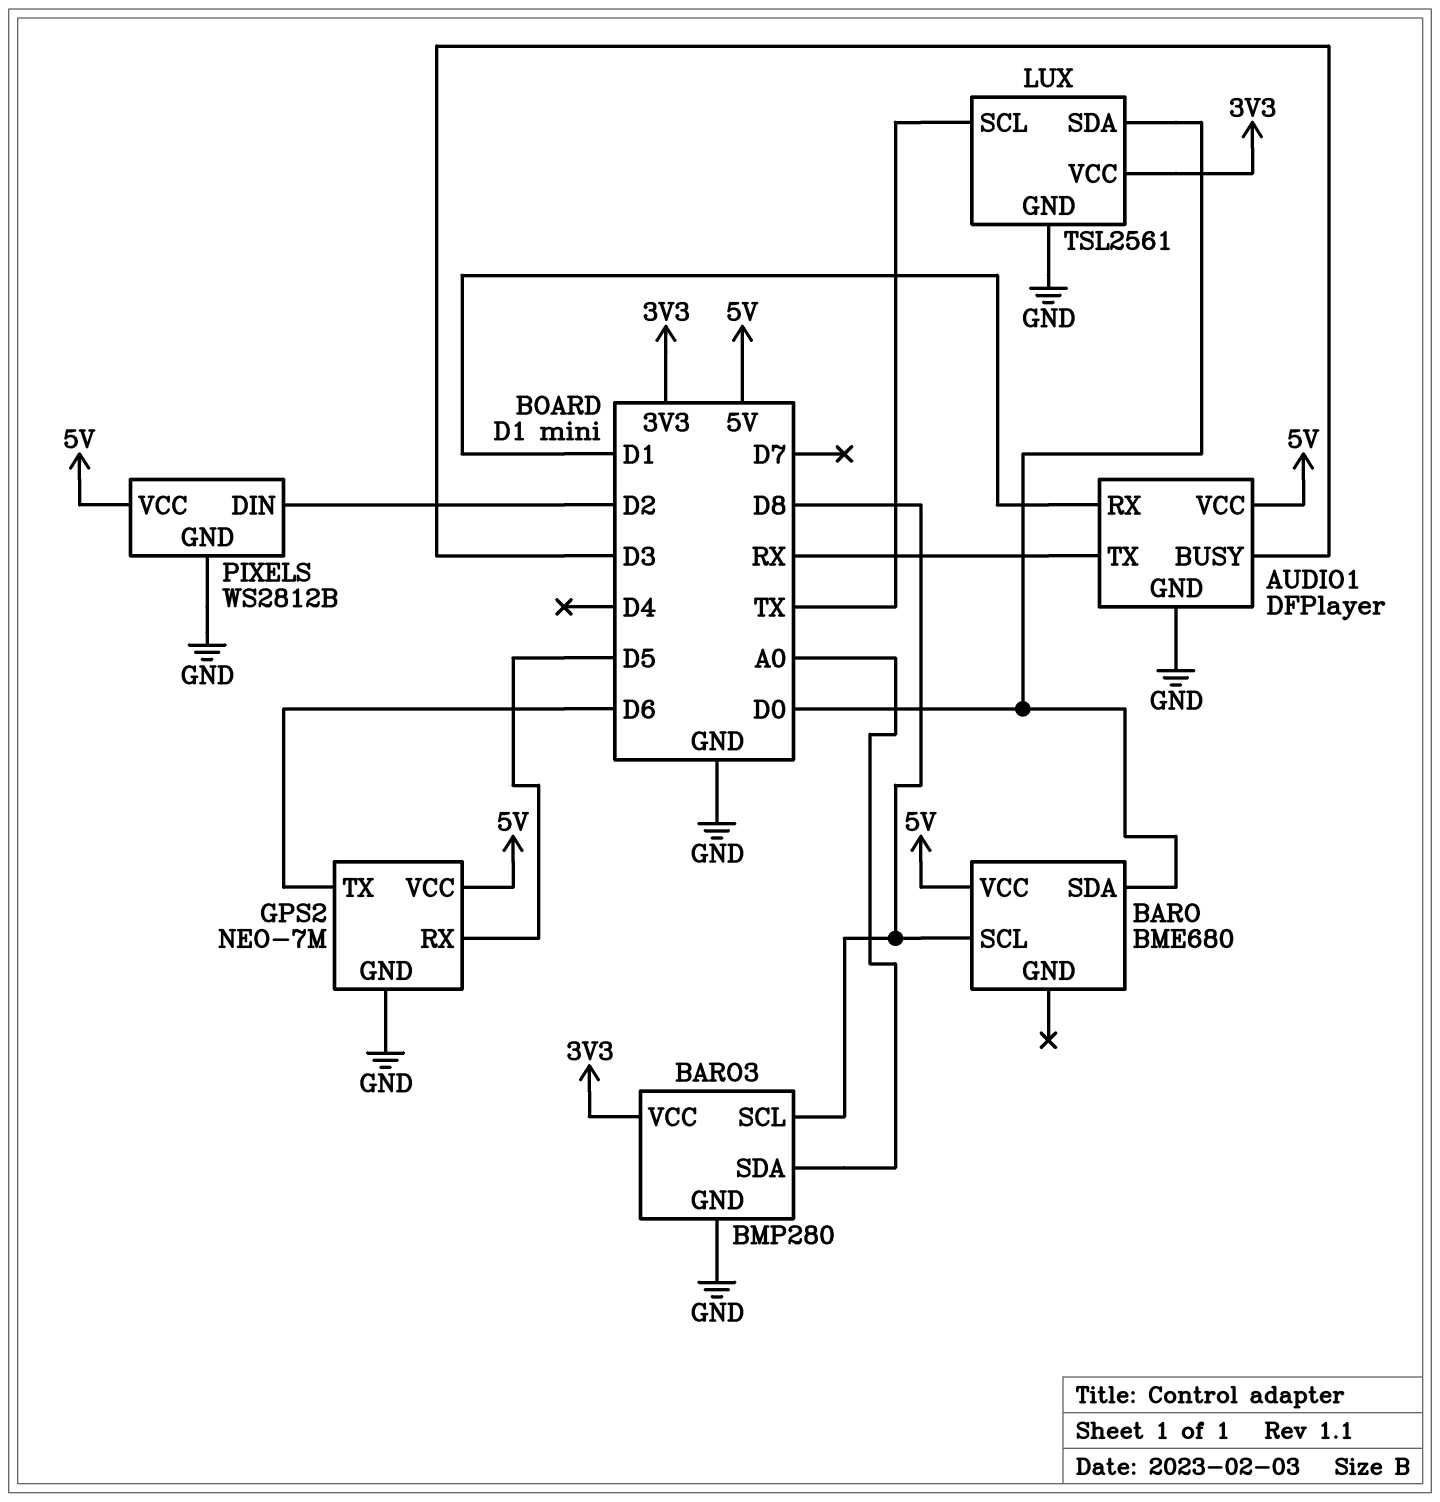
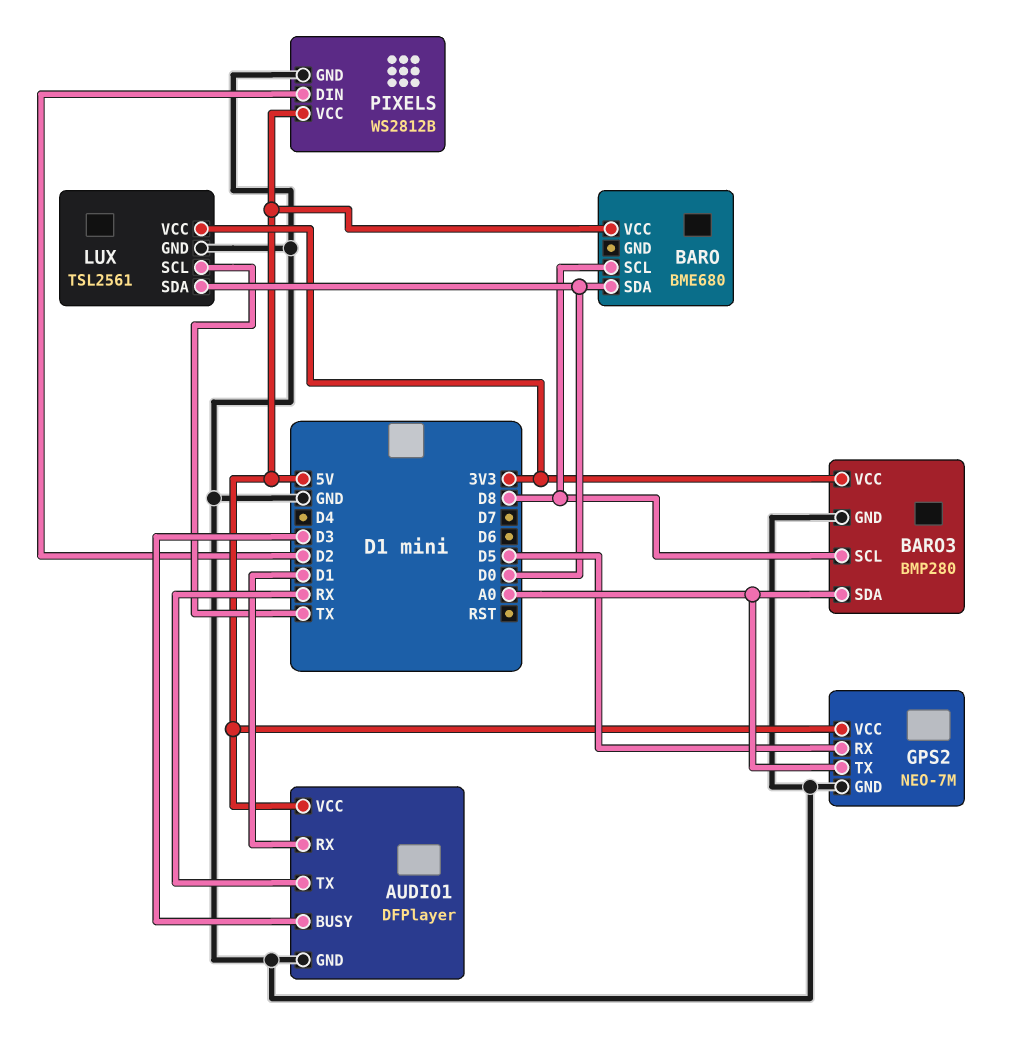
GPS2 pin TX: D6 -> A0

